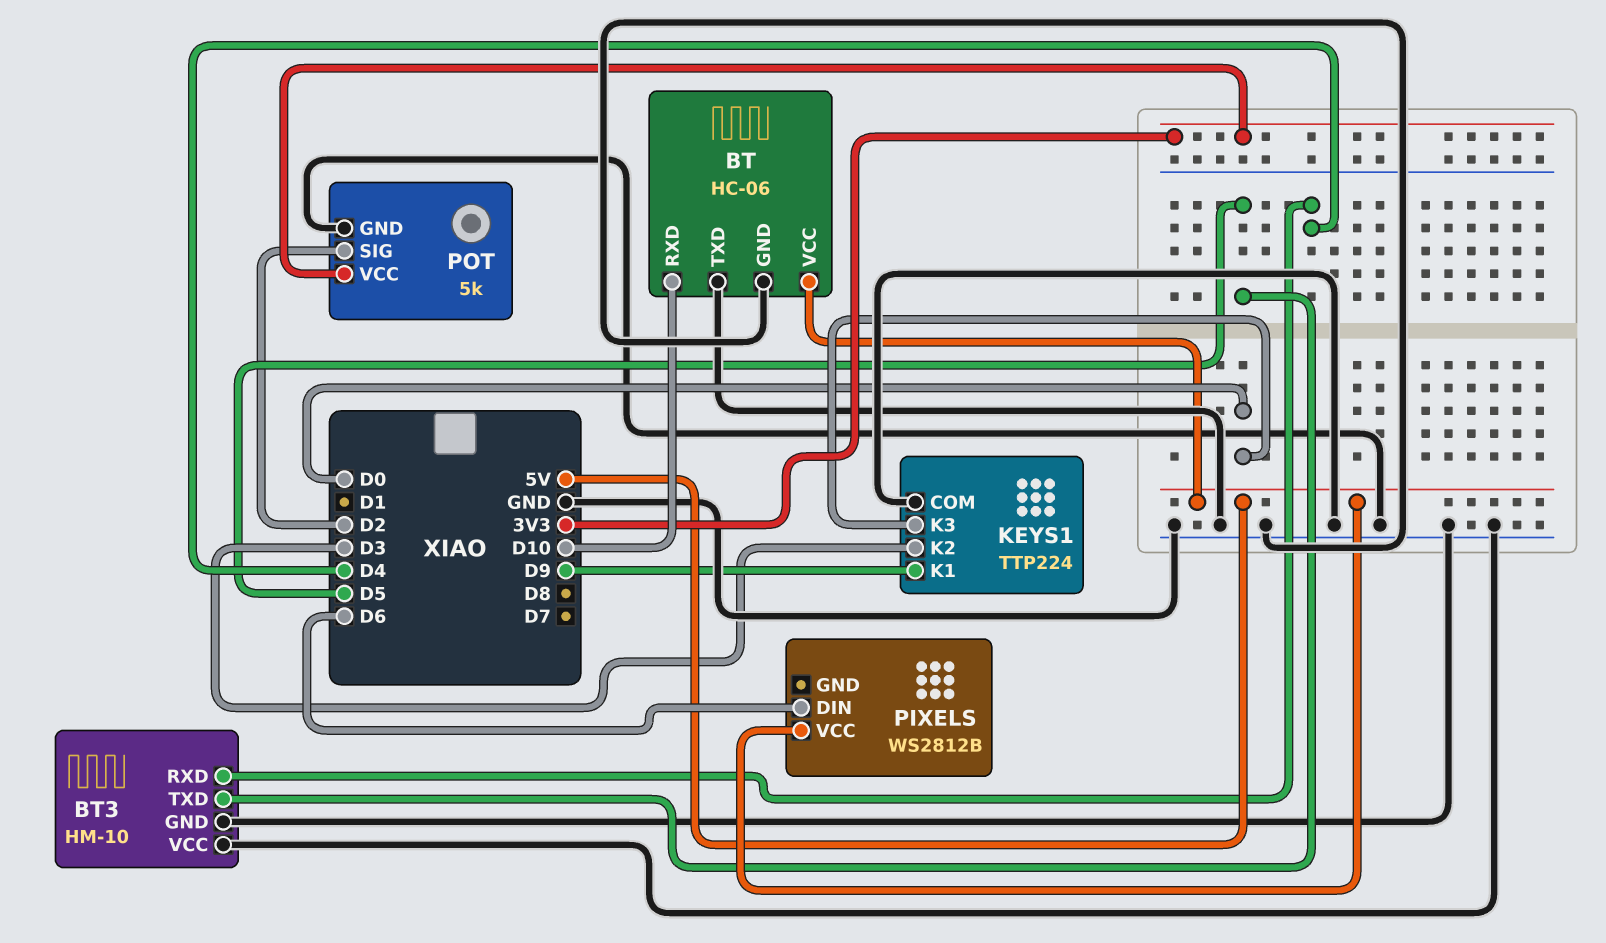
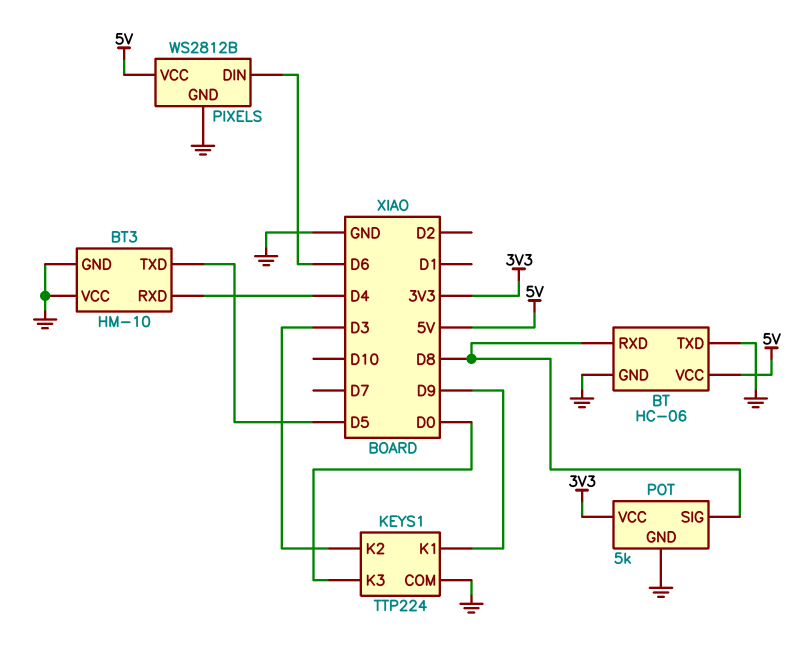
BT pin RXD: D10 -> D8
PIXELS pin GND: none -> GND
POT pin SIG: D2 -> D8

